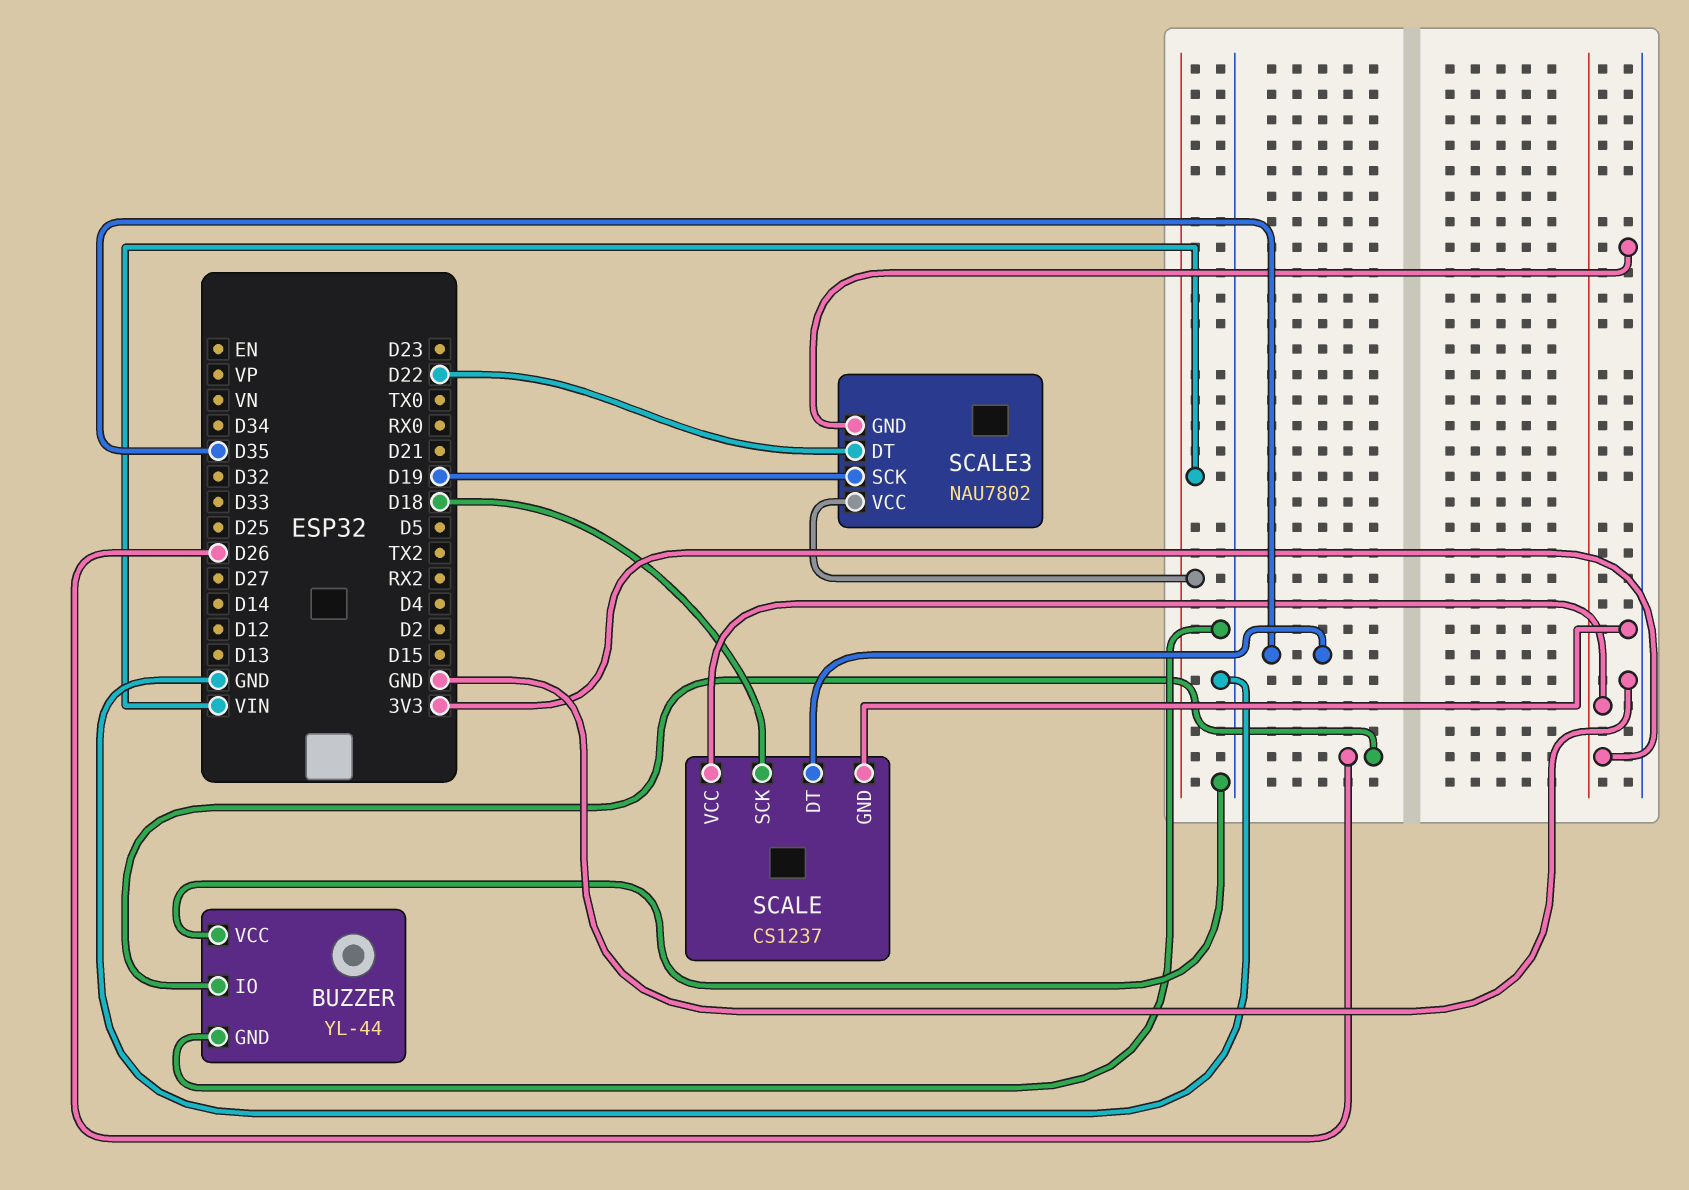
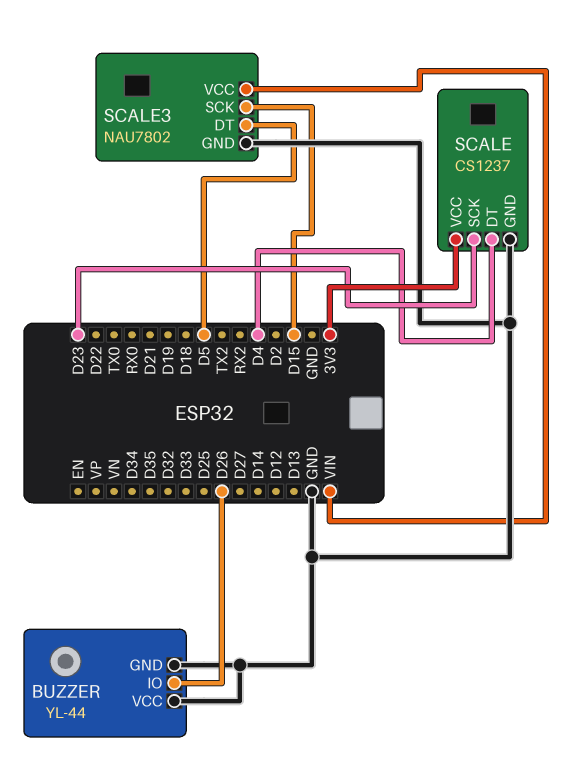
SCALE pin DT: D35 -> D4
SCALE pin SCK: D18 -> D23
SCALE3 pin DT: D22 -> D5
SCALE3 pin SCK: D19 -> D15

